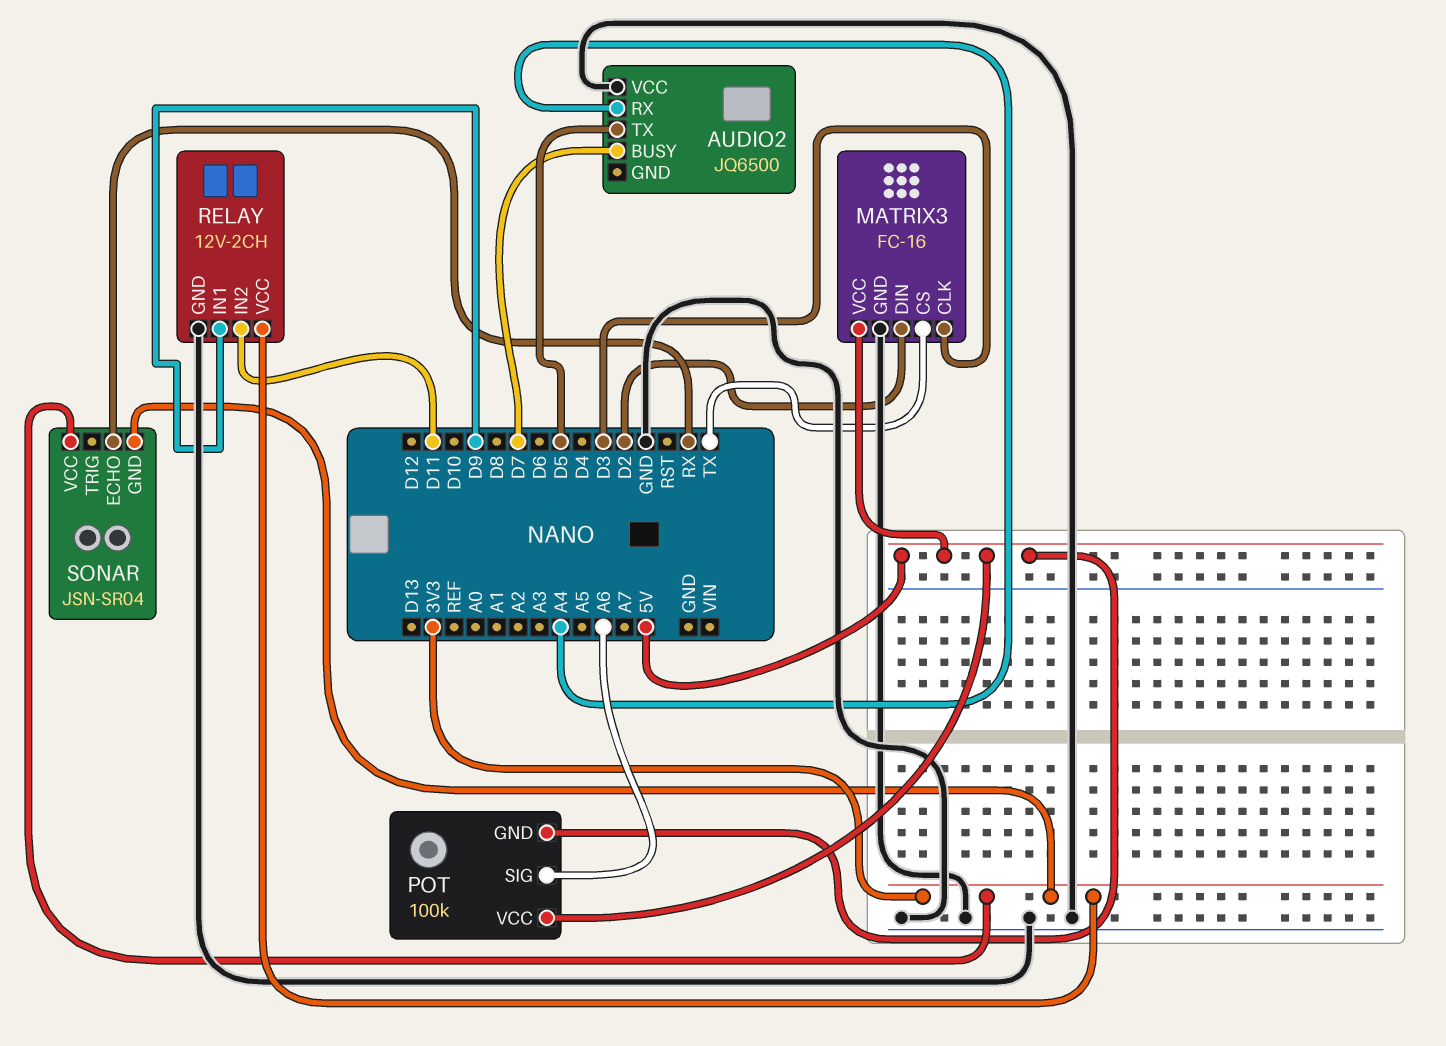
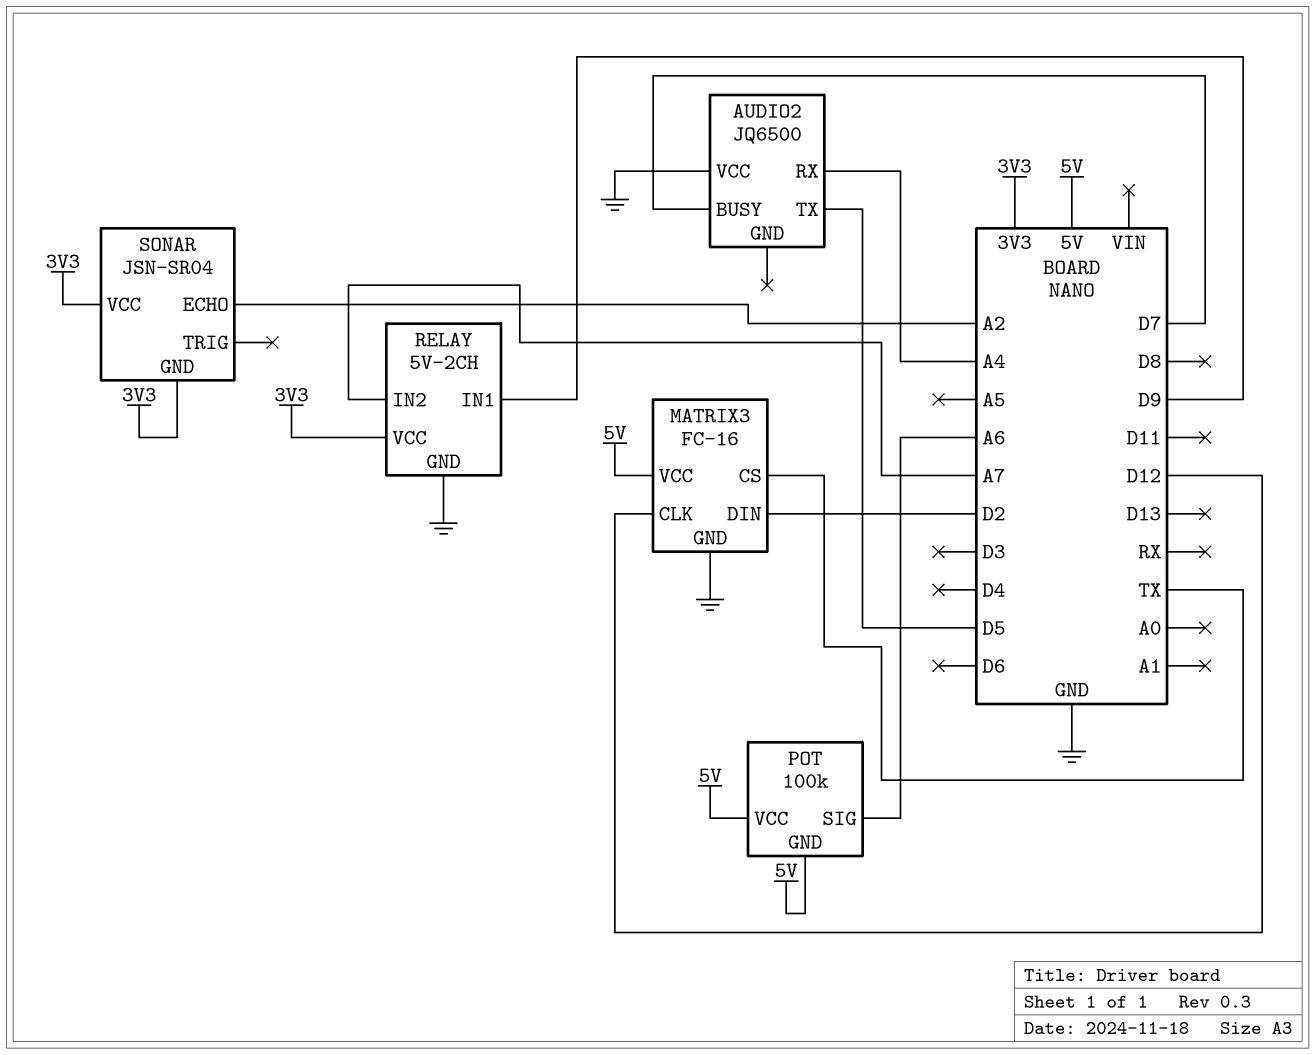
MATRIX3 pin CLK: D3 -> D12
RELAY: 12V-2CH -> 5V-2CH
RELAY pin IN2: D11 -> A7
SONAR pin ECHO: RX -> A2

